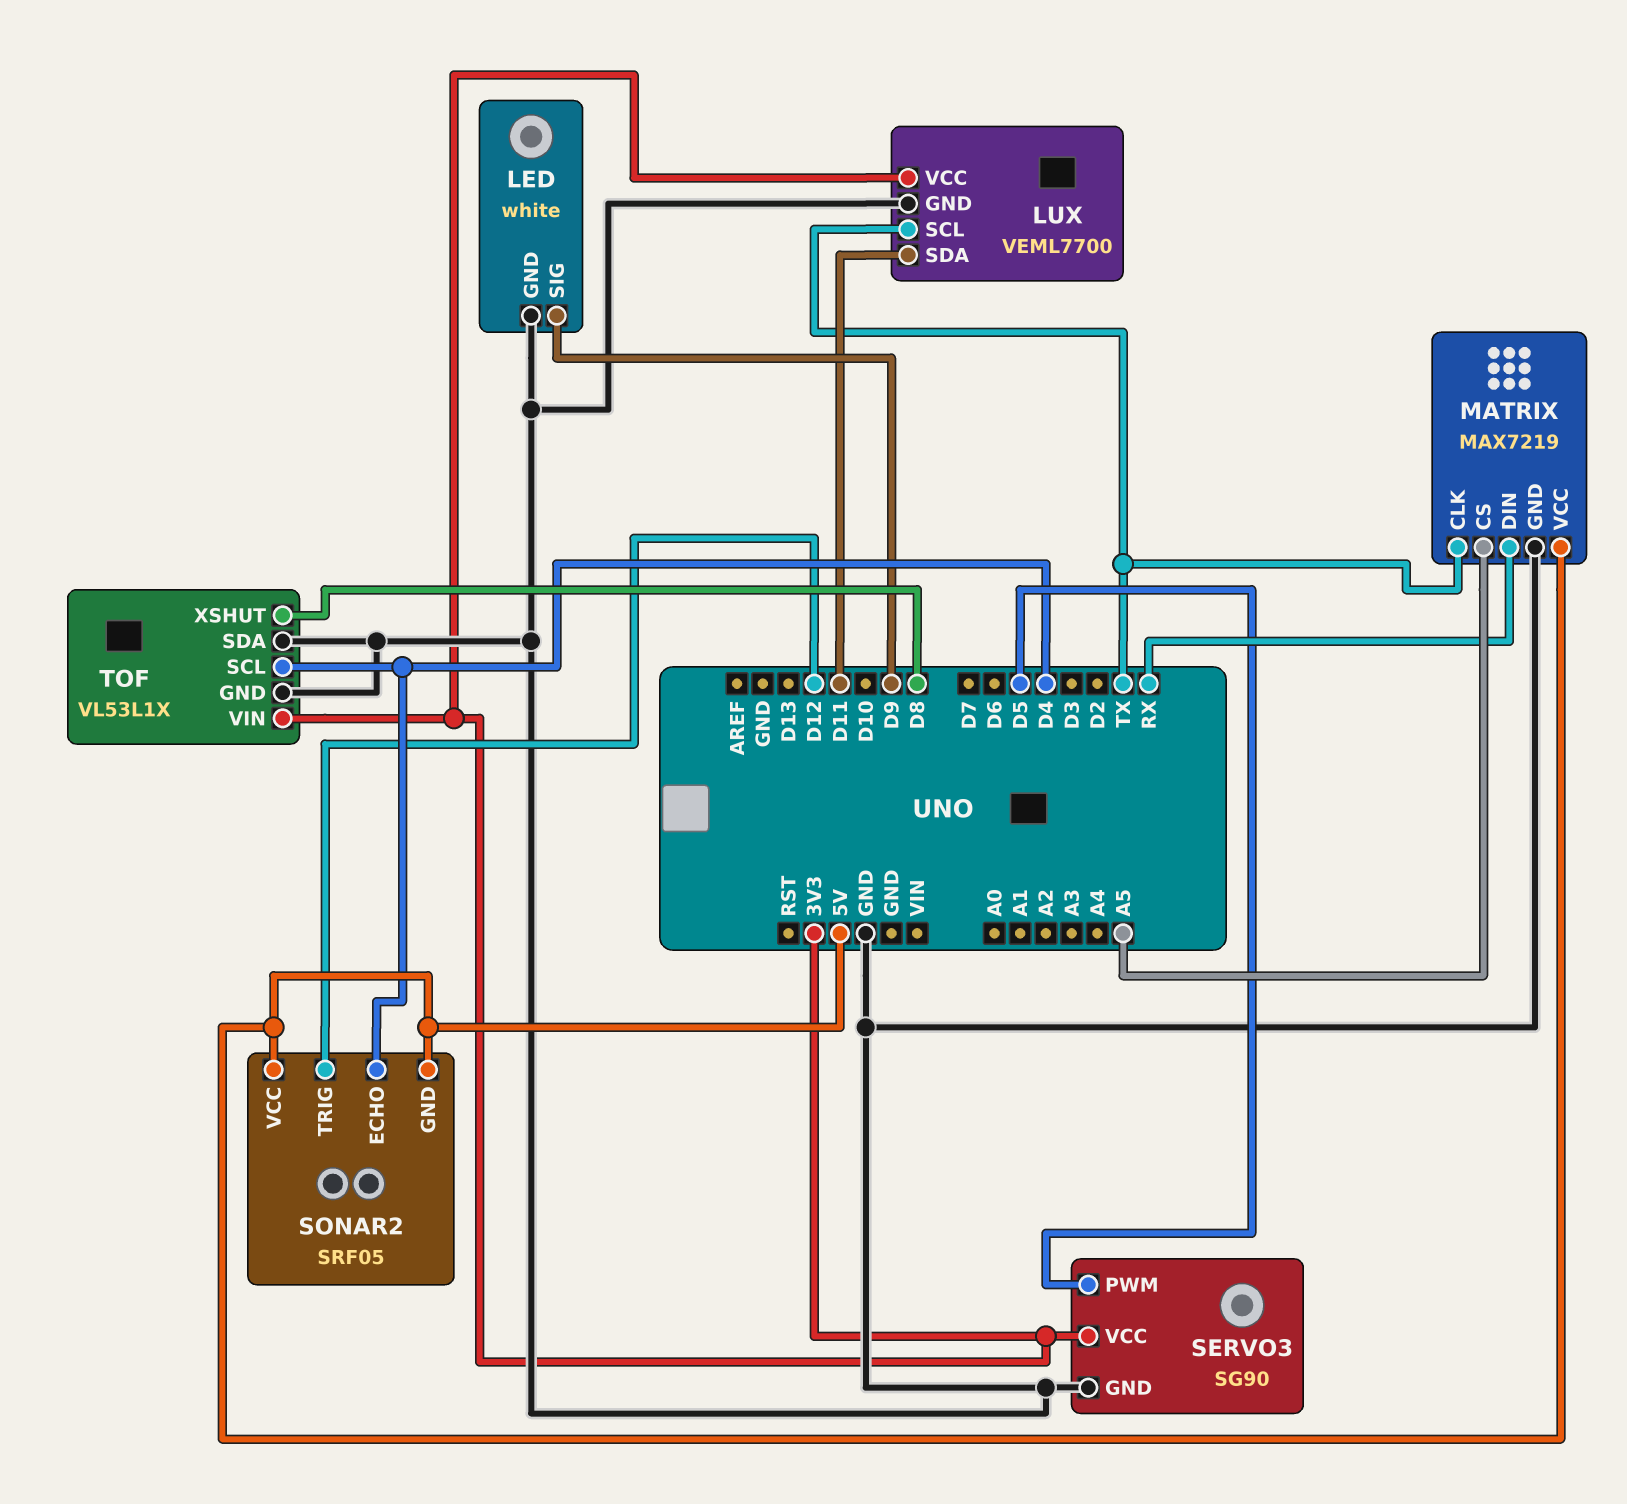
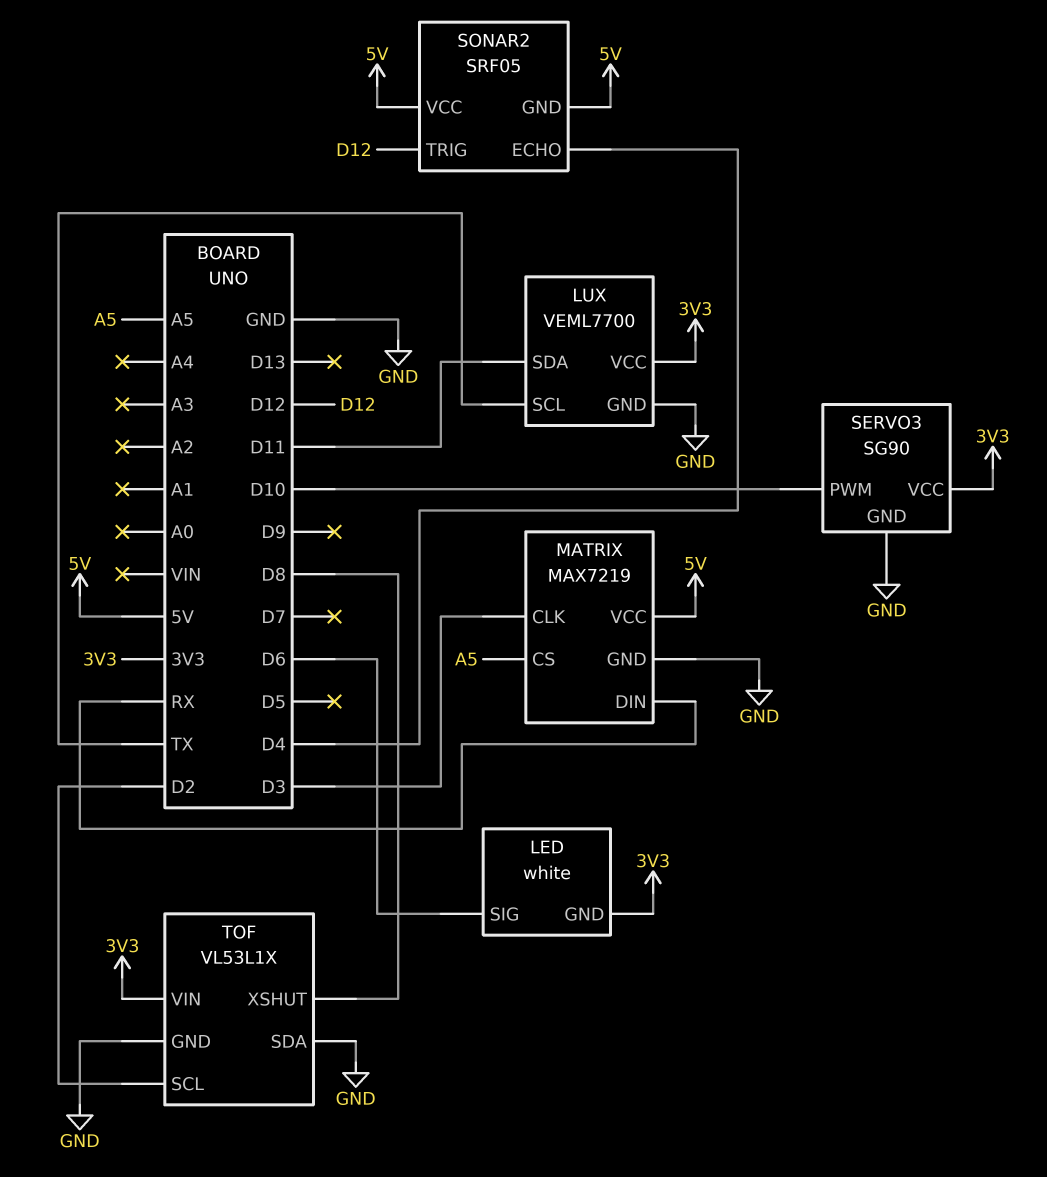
LED pin GND: GND -> 3V3
LED pin SIG: D9 -> D6
MATRIX pin CLK: TX -> D3
SERVO3 pin PWM: D5 -> D10
TOF pin SCL: D4 -> D2

